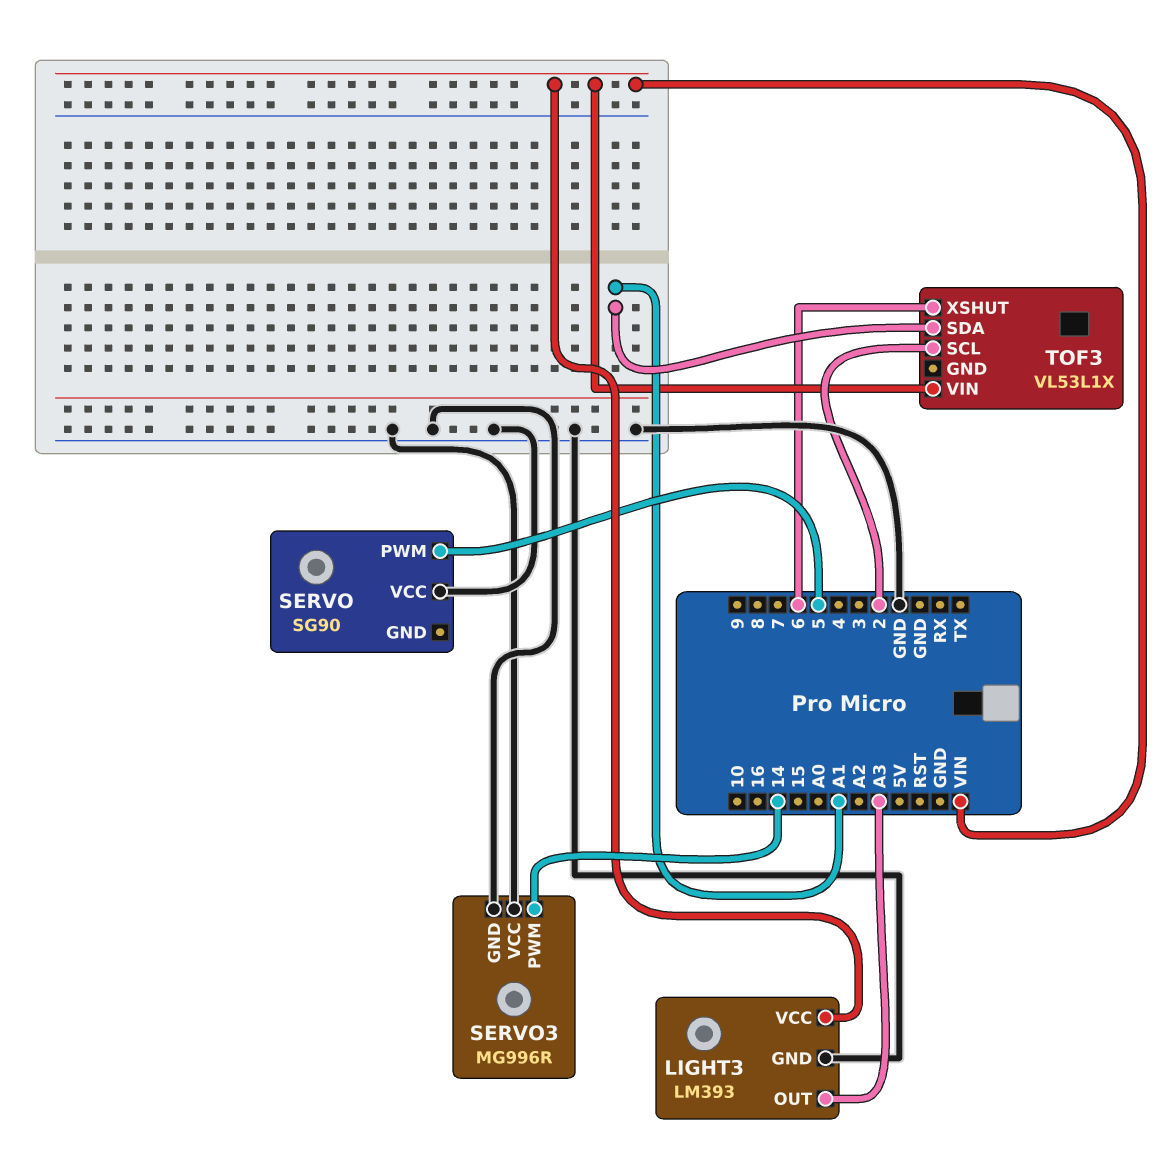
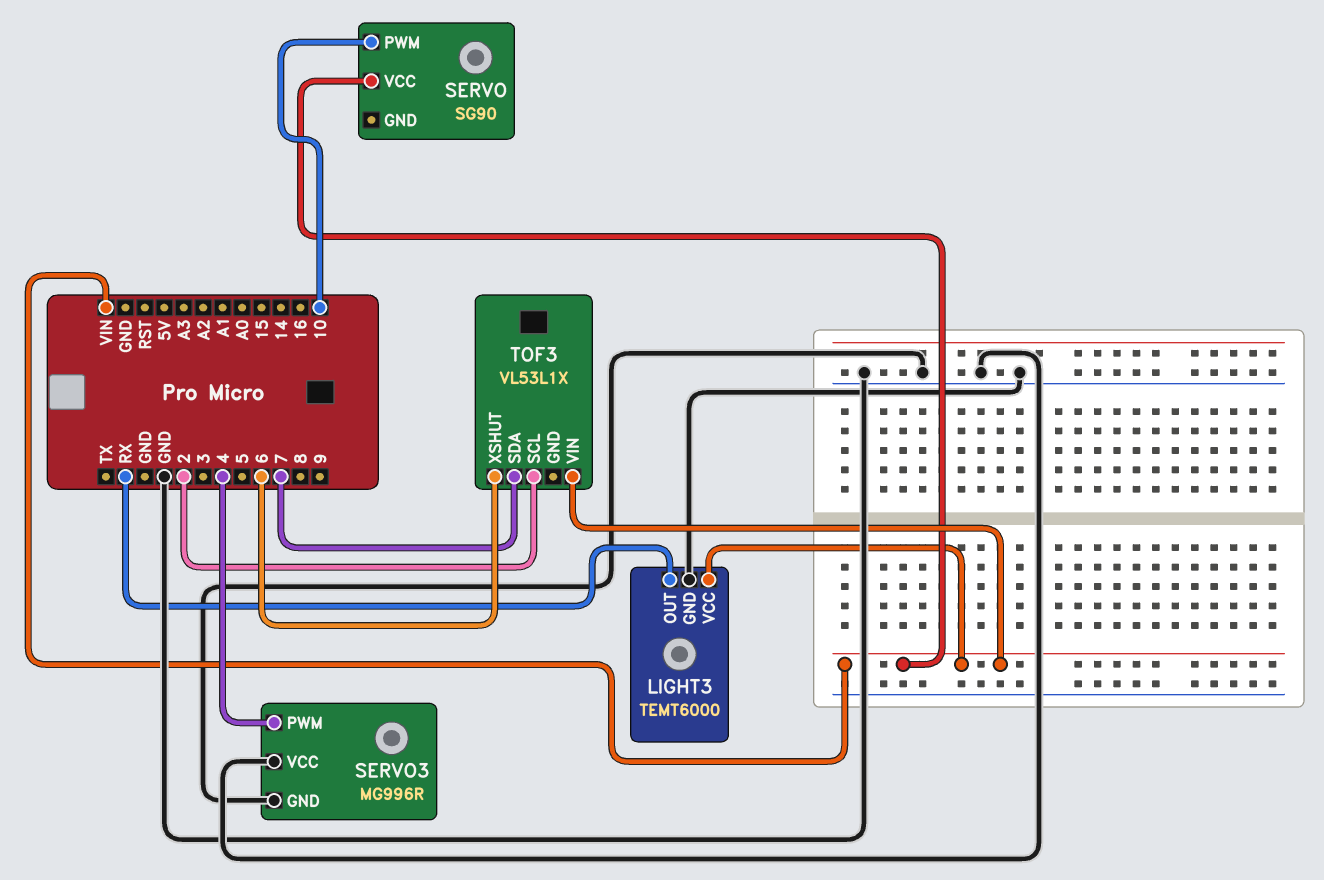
LIGHT3: LM393 -> TEMT6000
LIGHT3 pin OUT: A3 -> RX
SERVO pin PWM: 5 -> 10
SERVO pin VCC: GND -> VIN
SERVO3 pin PWM: 14 -> 4
TOF3 pin SDA: A1 -> 7

